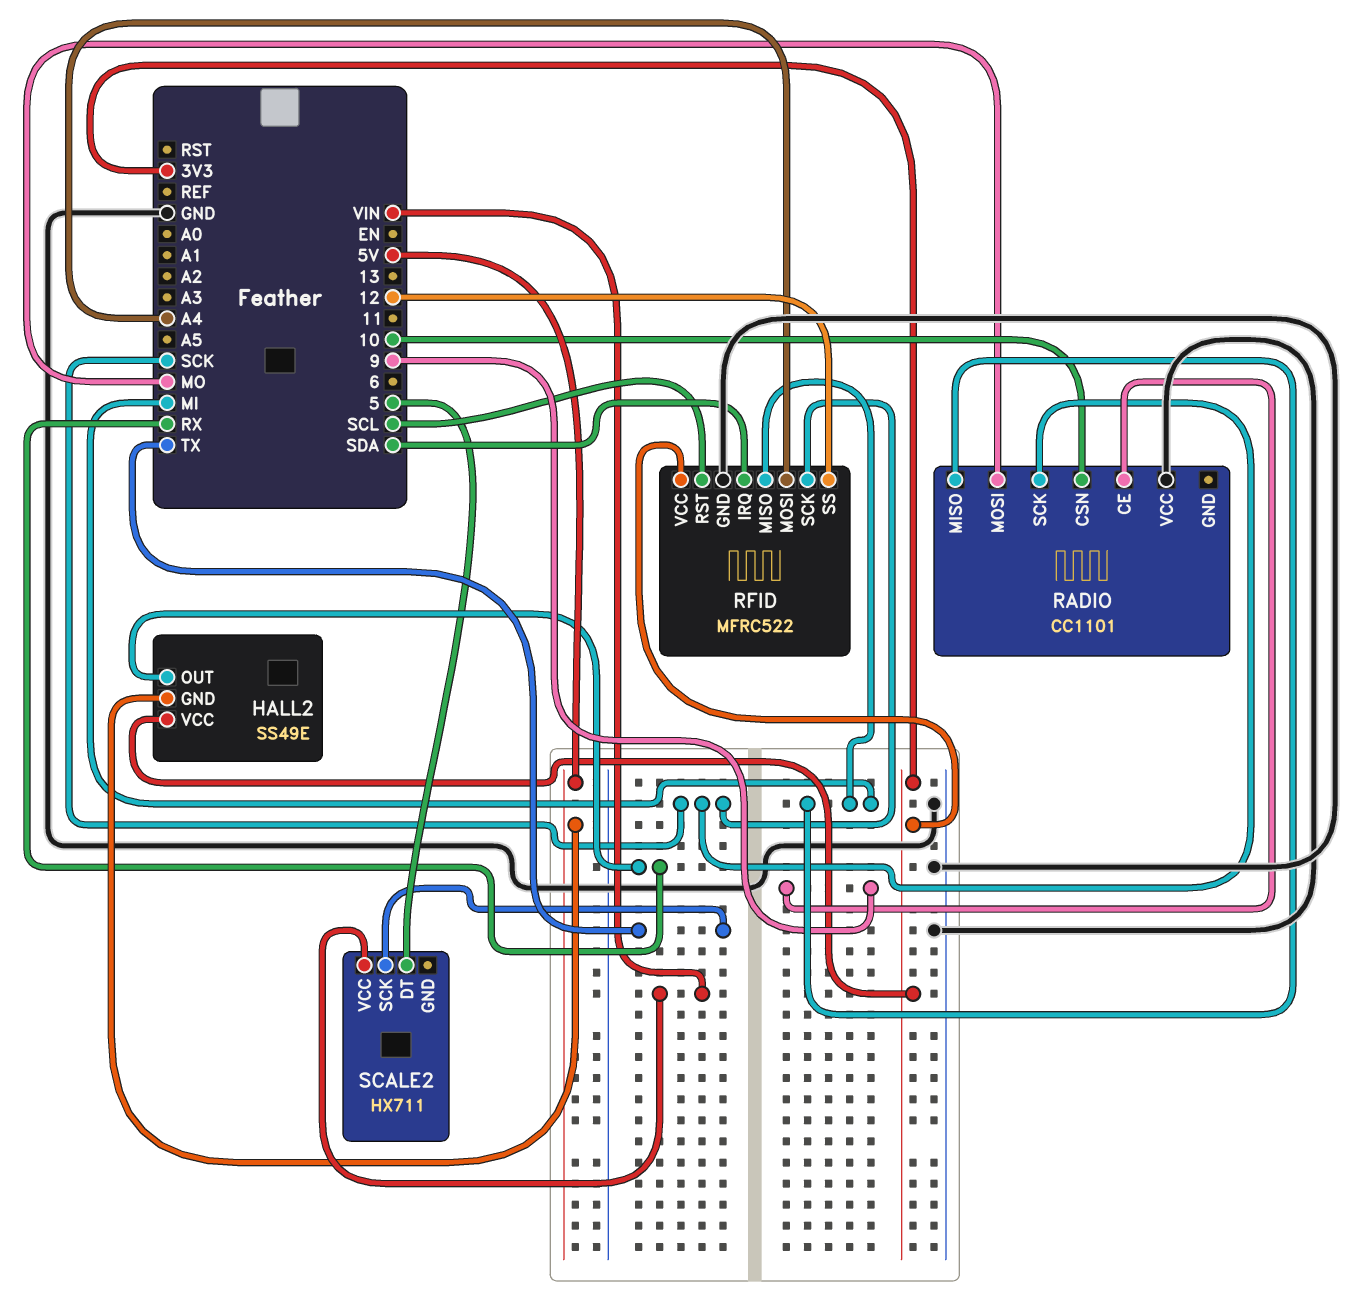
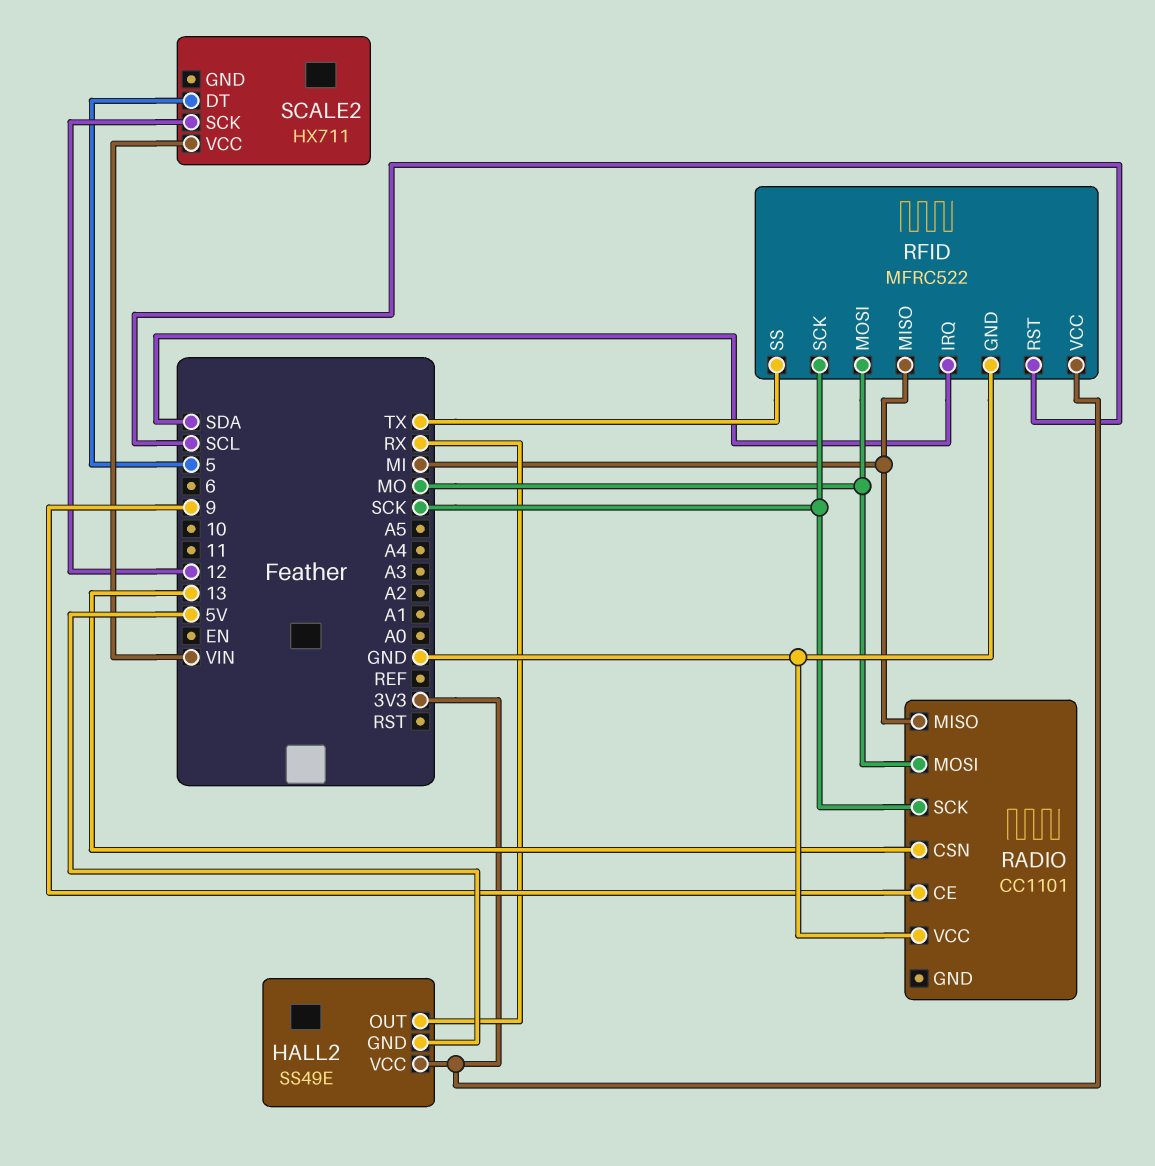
RADIO pin CSN: 10 -> 13
RFID pin MOSI: A4 -> MO
RFID pin SS: 12 -> TX
SCALE2 pin SCK: TX -> 12

